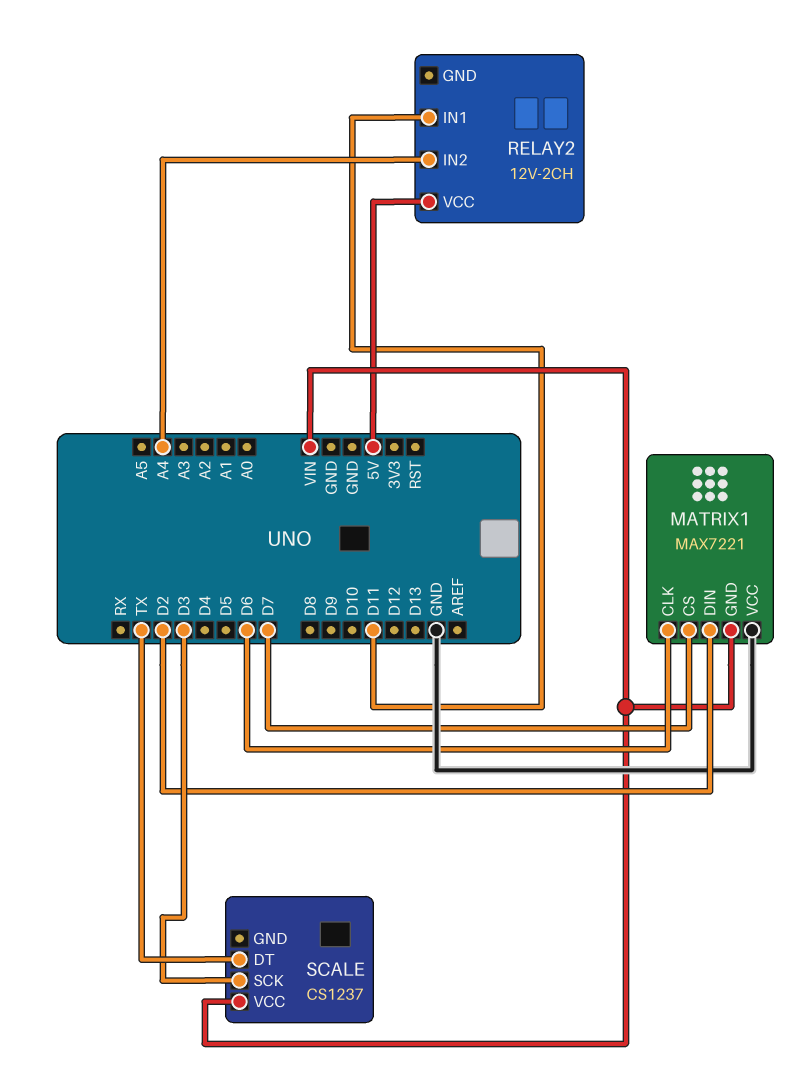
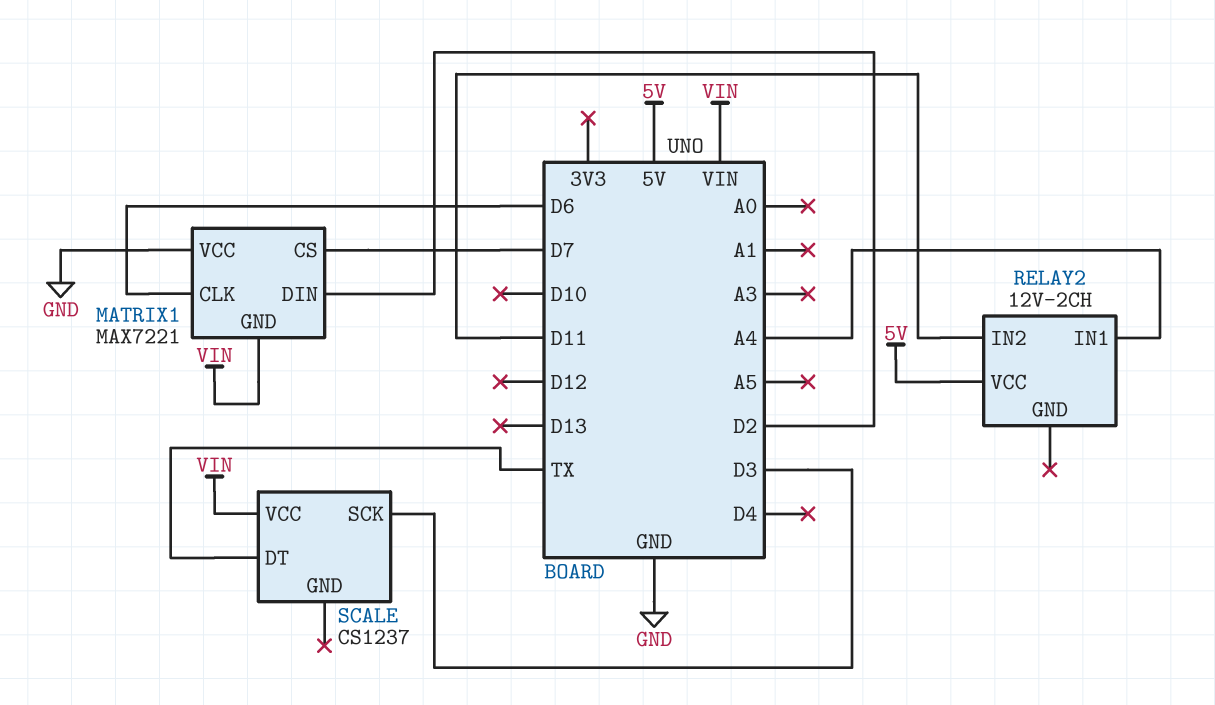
RELAY2 pin IN1: D11 -> A4
RELAY2 pin IN2: A4 -> D11

